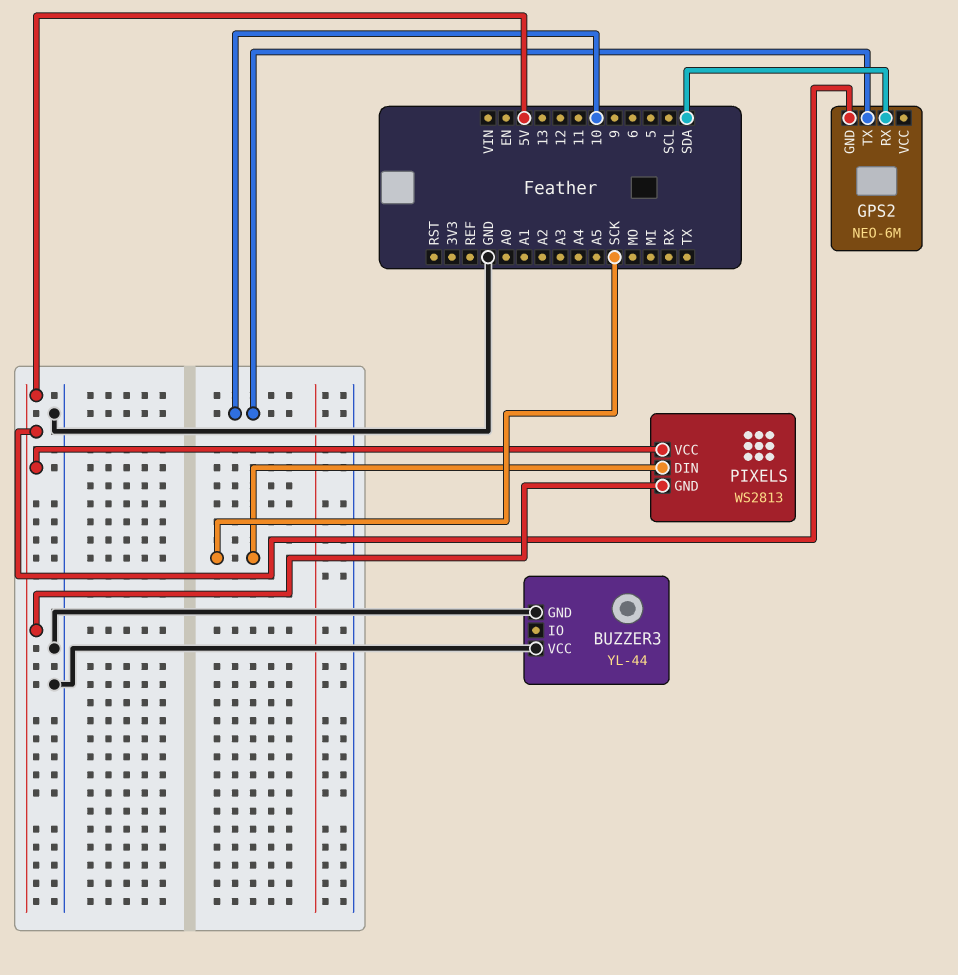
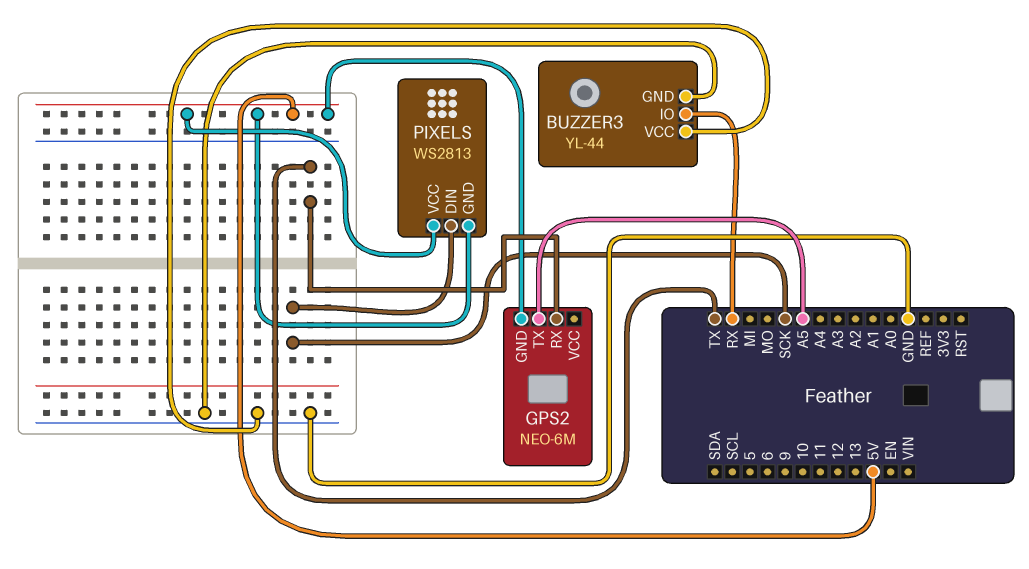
BUZZER3 pin IO: none -> RX
GPS2 pin RX: SDA -> TX
GPS2 pin TX: 10 -> A5

